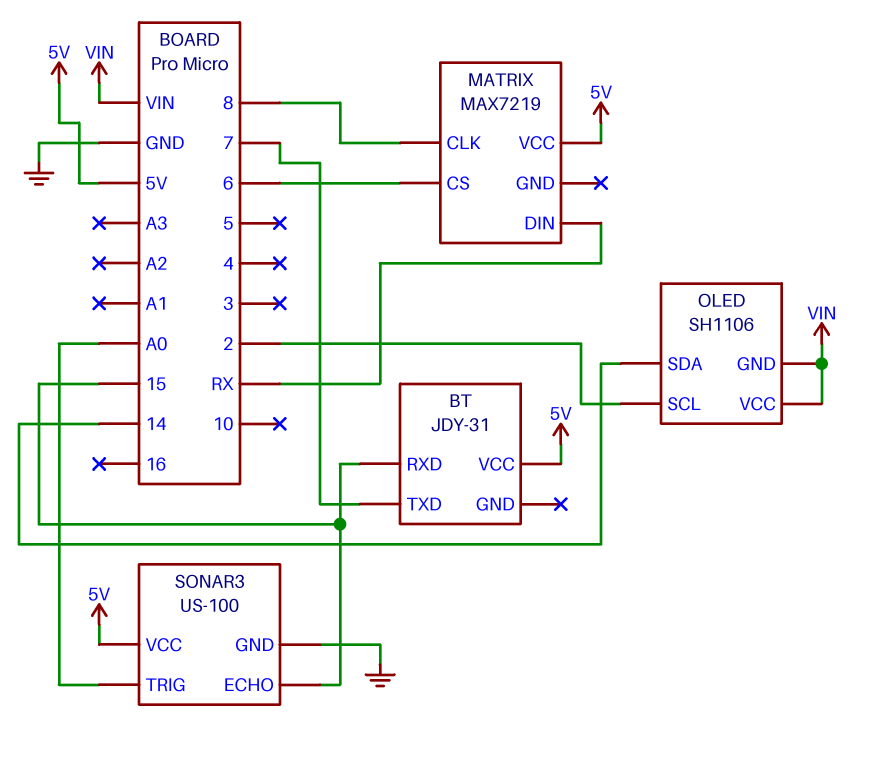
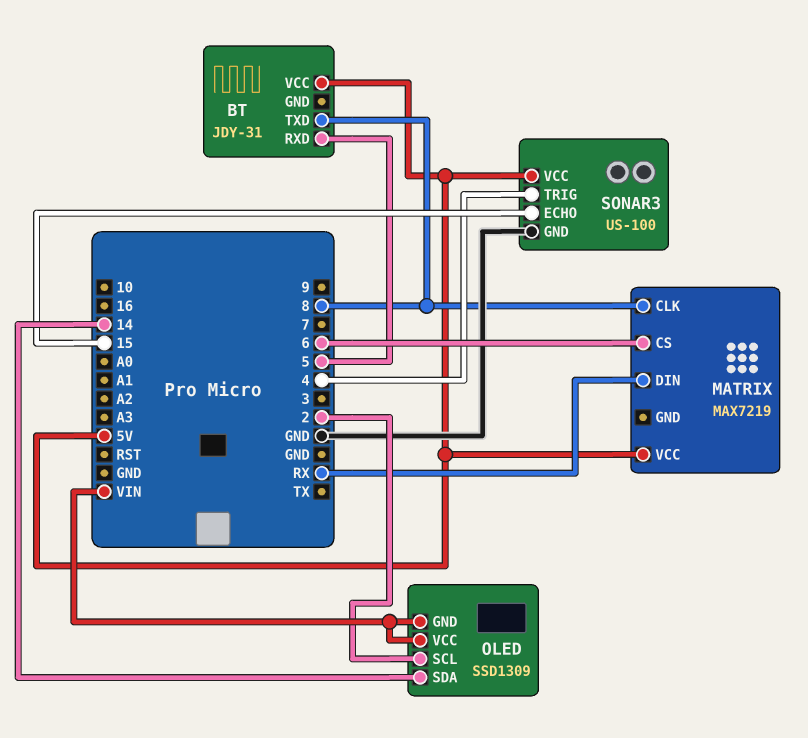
BT pin RXD: 15 -> 5
BT pin TXD: 7 -> 8
OLED: SH1106 -> SSD1309
SONAR3 pin TRIG: A0 -> 4

